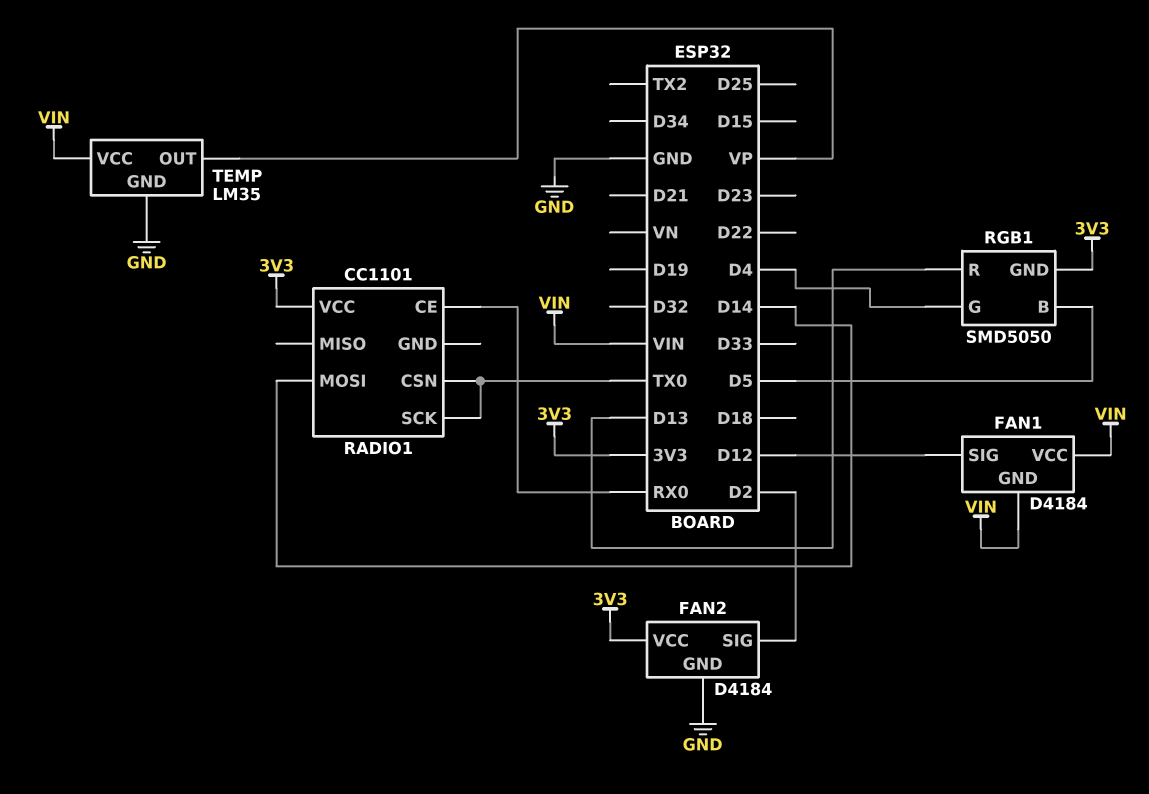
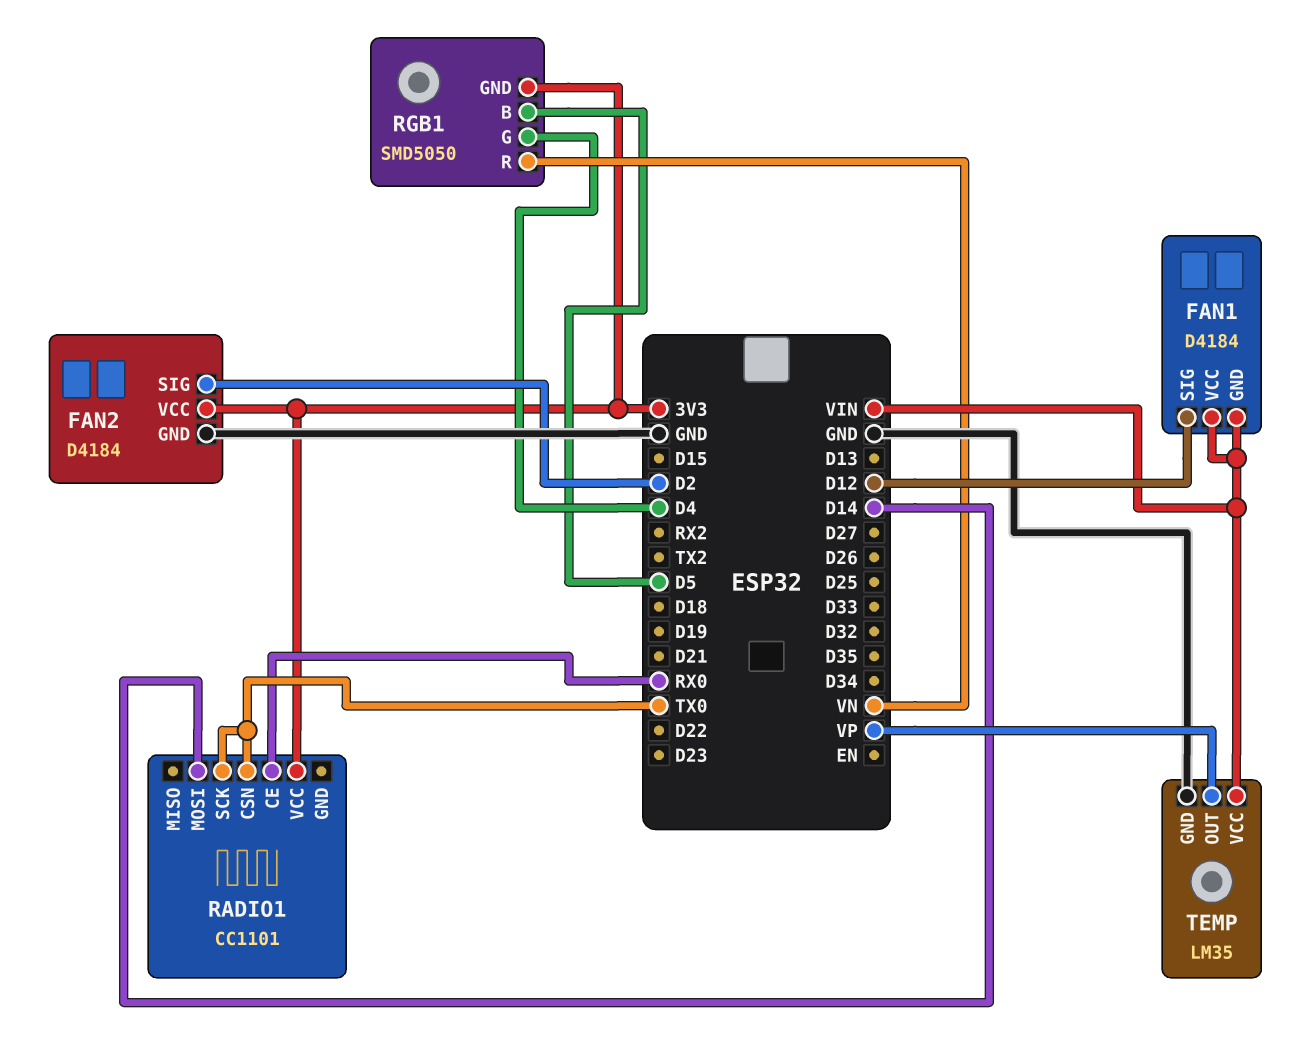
RGB1 pin R: D13 -> VN

